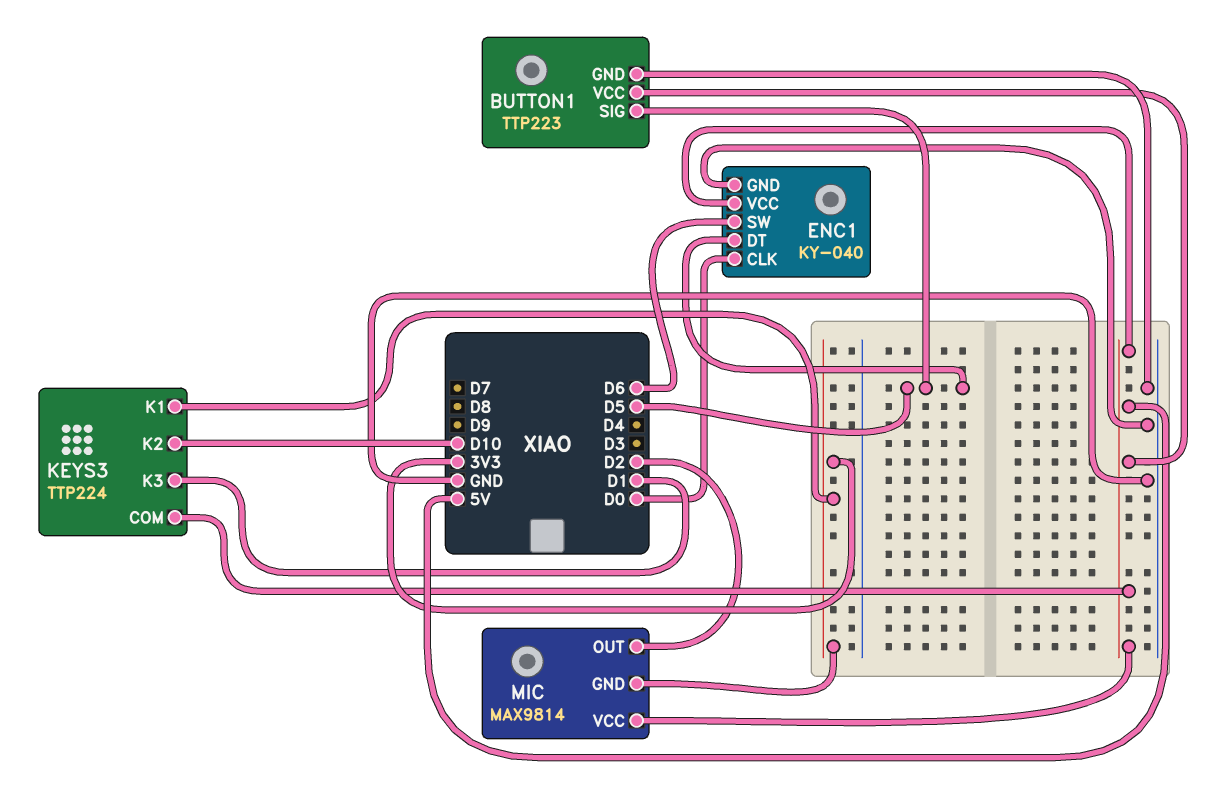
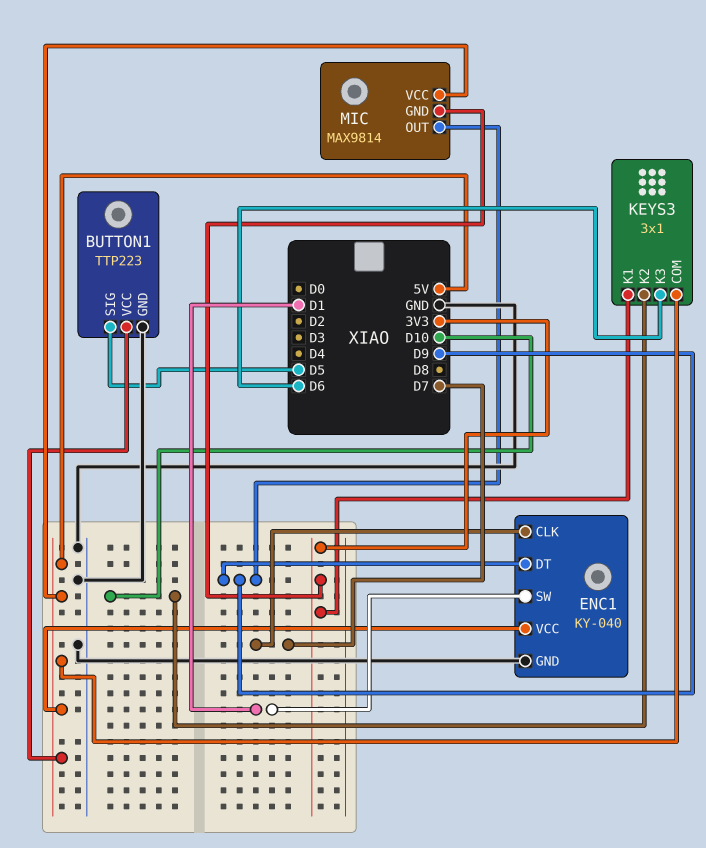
ENC1 pin CLK: D0 -> D7
ENC1 pin DT: D5 -> D9
ENC1 pin SW: D6 -> D1
KEYS3: TTP224 -> 3x1
KEYS3 pin K3: D1 -> D6
MIC pin OUT: D2 -> D9

